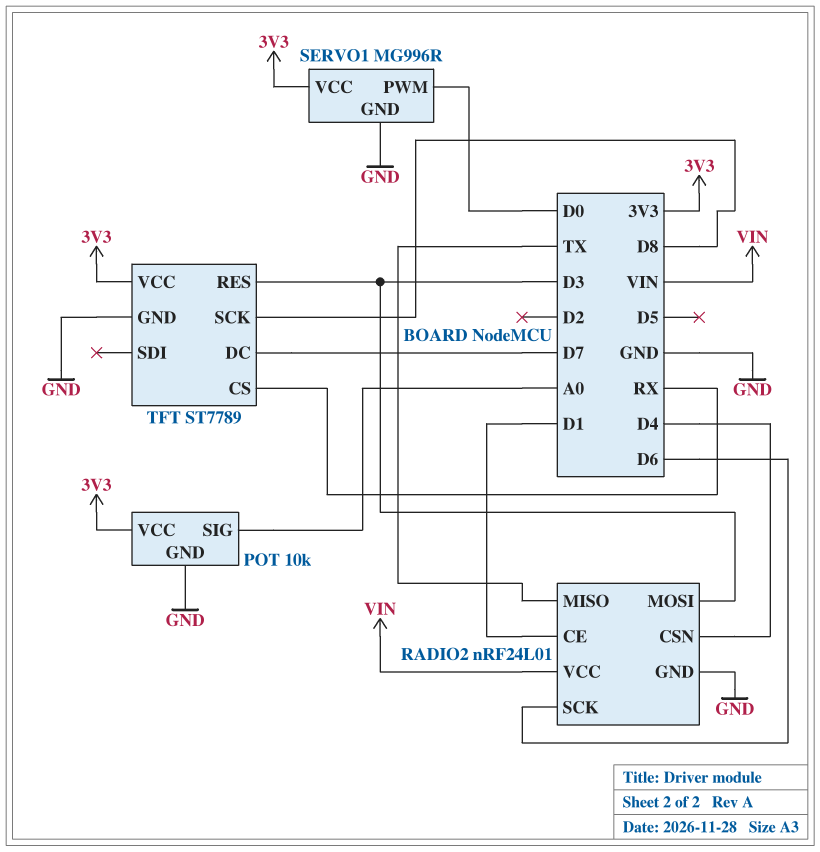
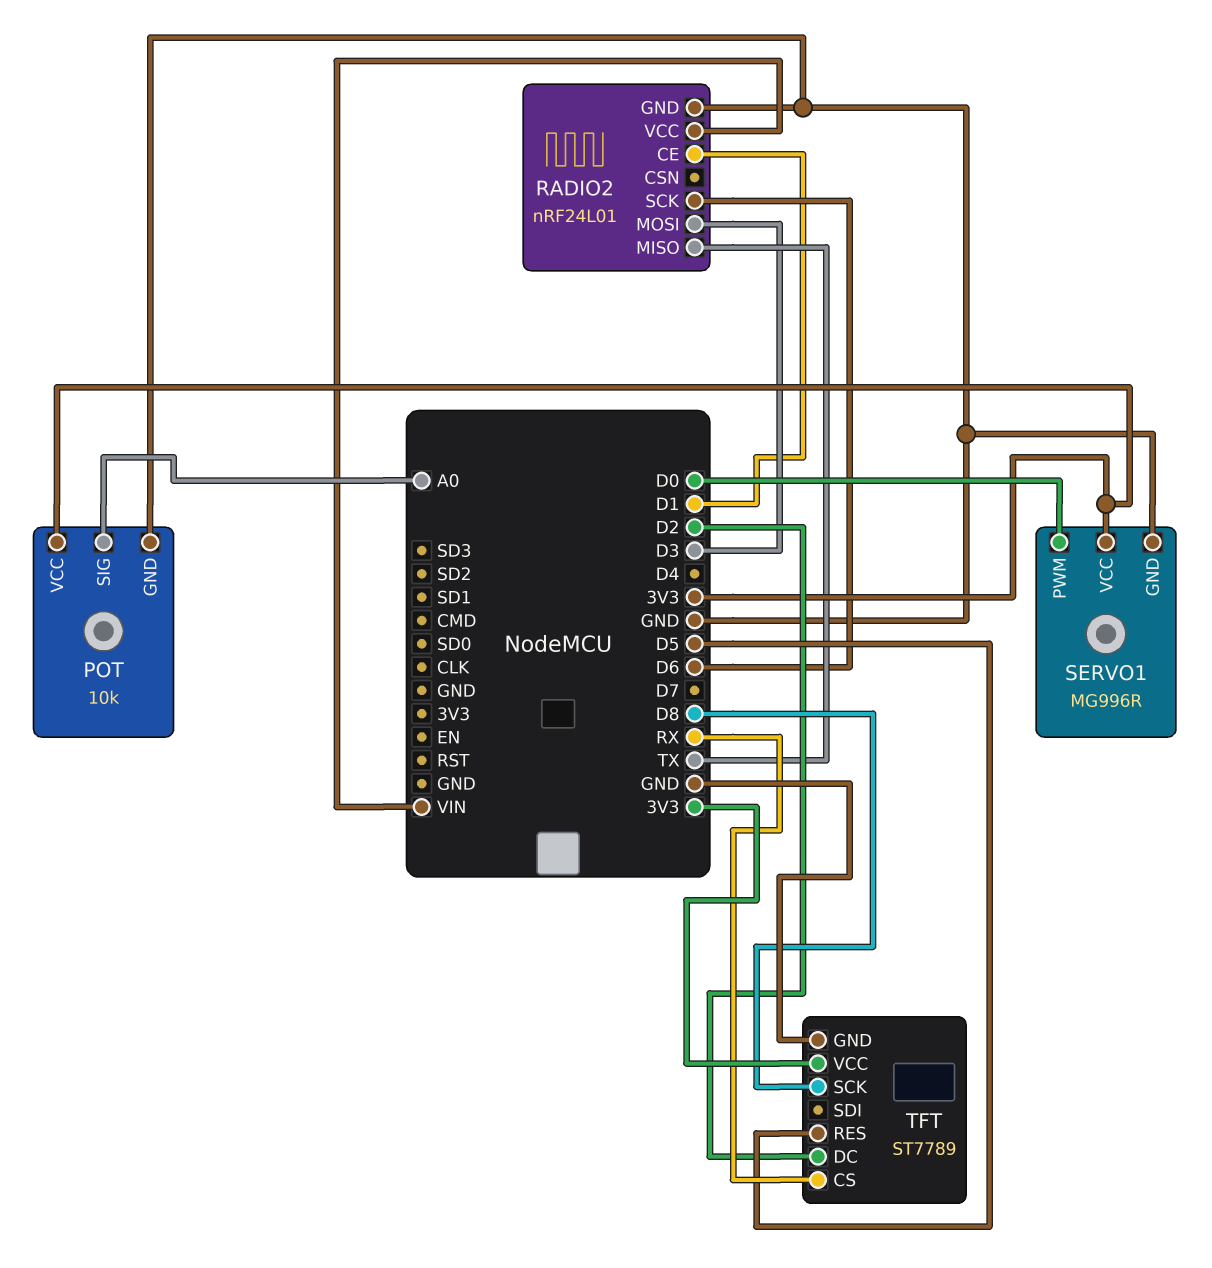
RADIO2 pin CSN: D4 -> none
TFT pin DC: D7 -> D2
TFT pin RES: D3 -> D5

